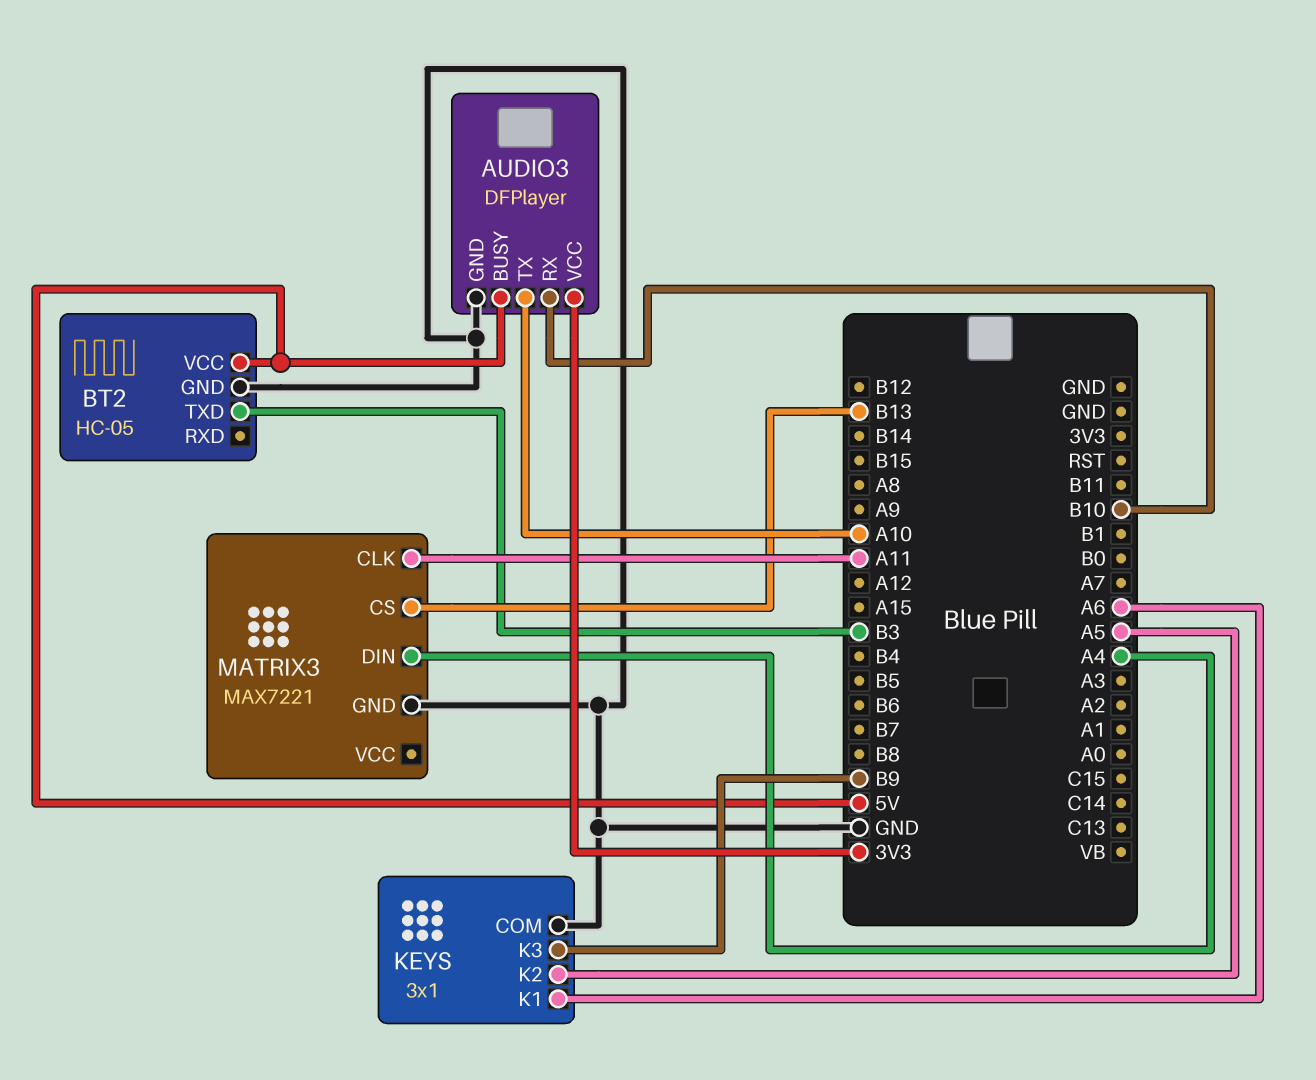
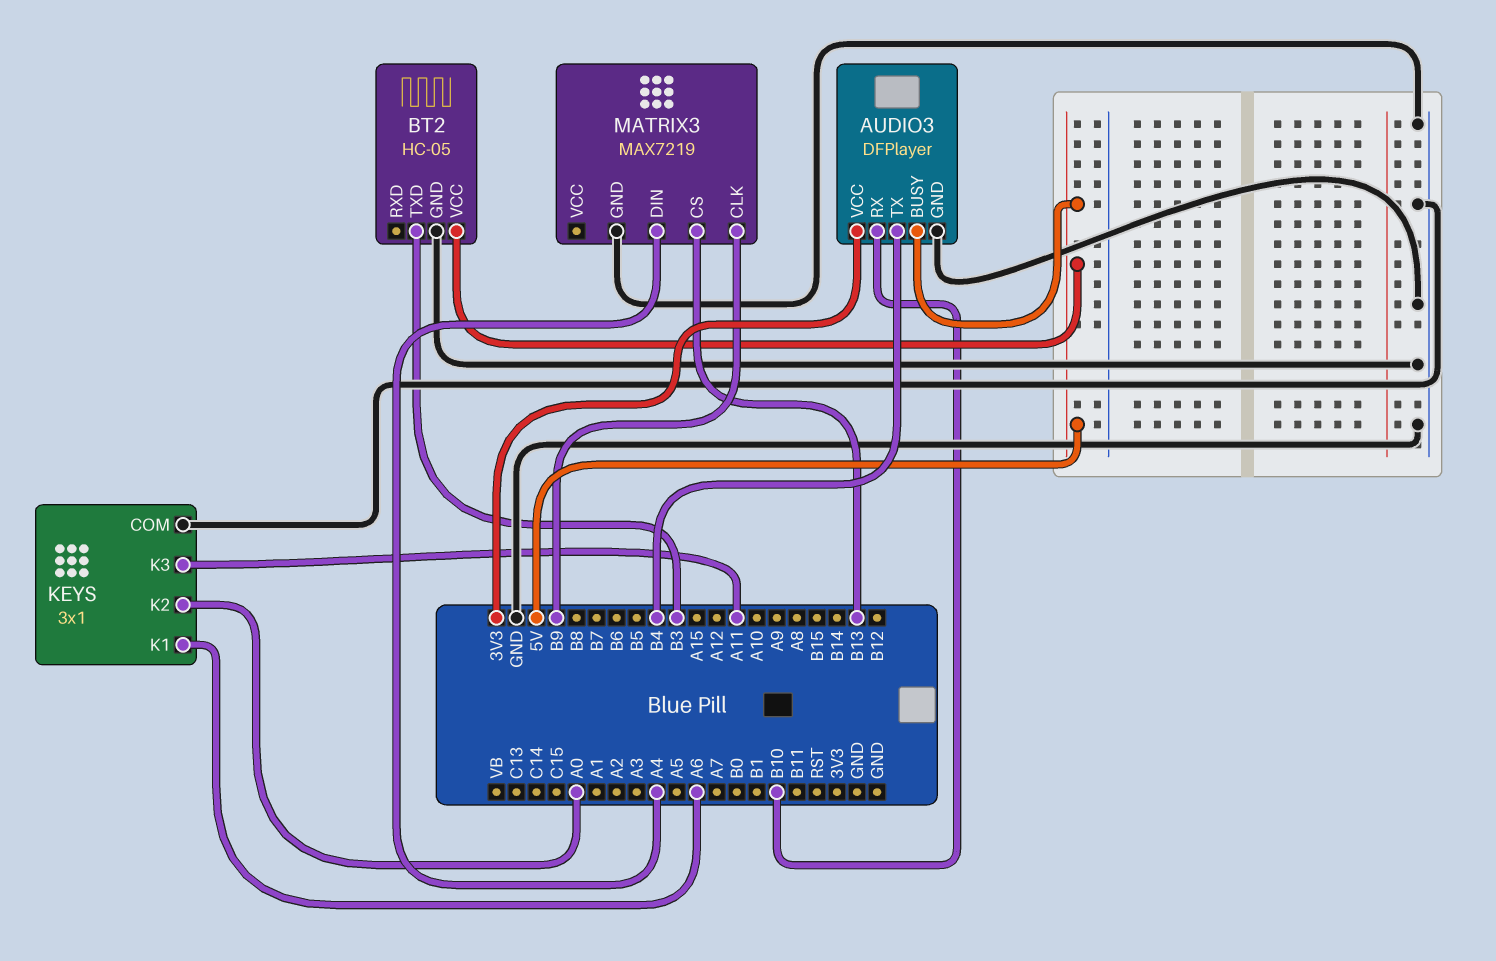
AUDIO3 pin TX: A10 -> B4
KEYS pin K2: A5 -> A0
KEYS pin K3: B9 -> A11
MATRIX3: MAX7221 -> MAX7219
MATRIX3 pin CLK: A11 -> B9

